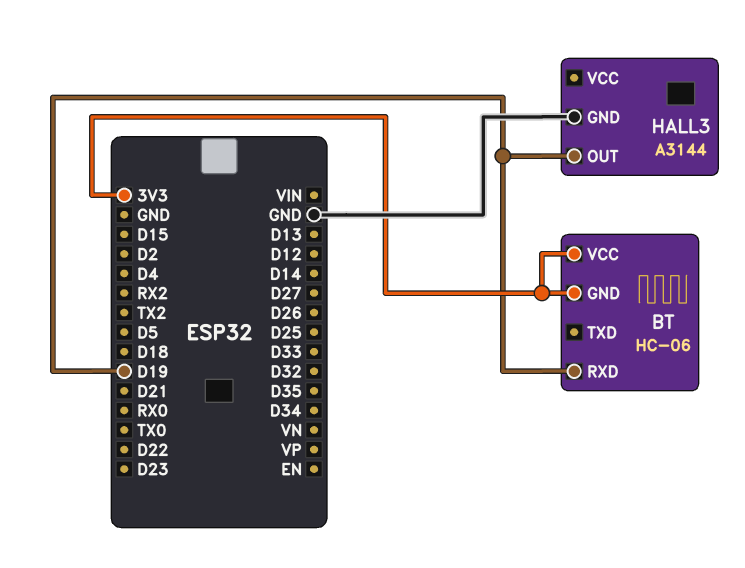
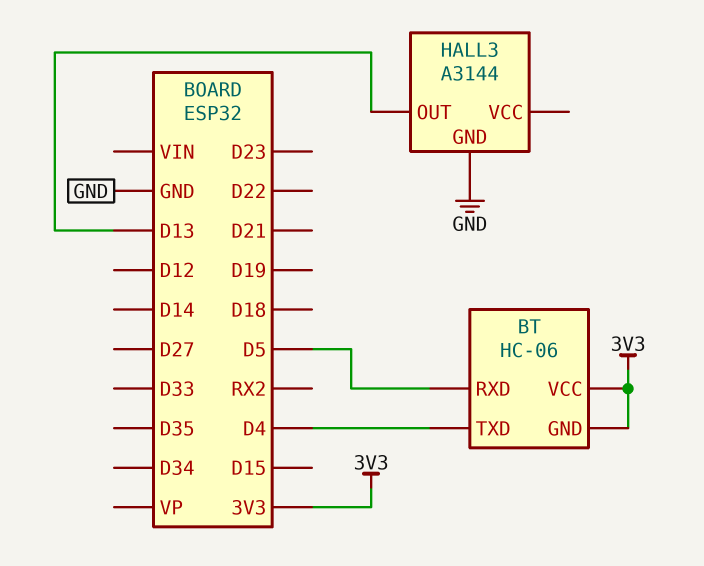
BT pin RXD: D19 -> D5
BT pin TXD: none -> D4
HALL3 pin OUT: D19 -> D13

